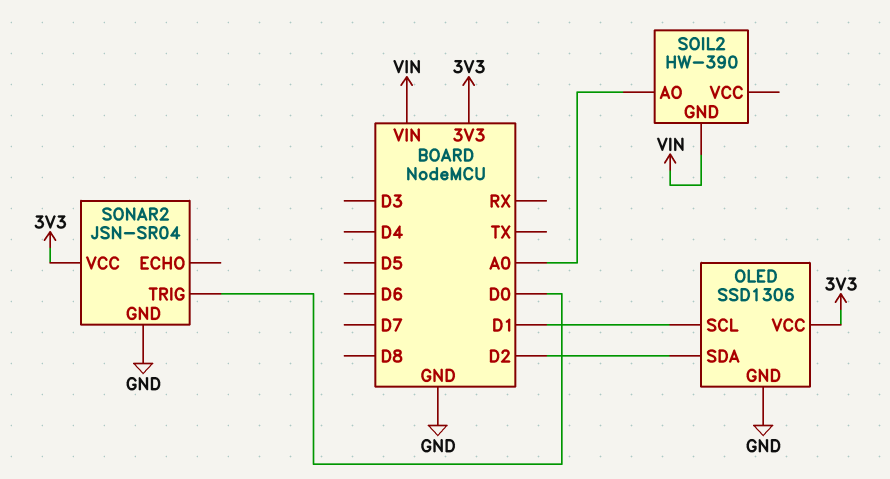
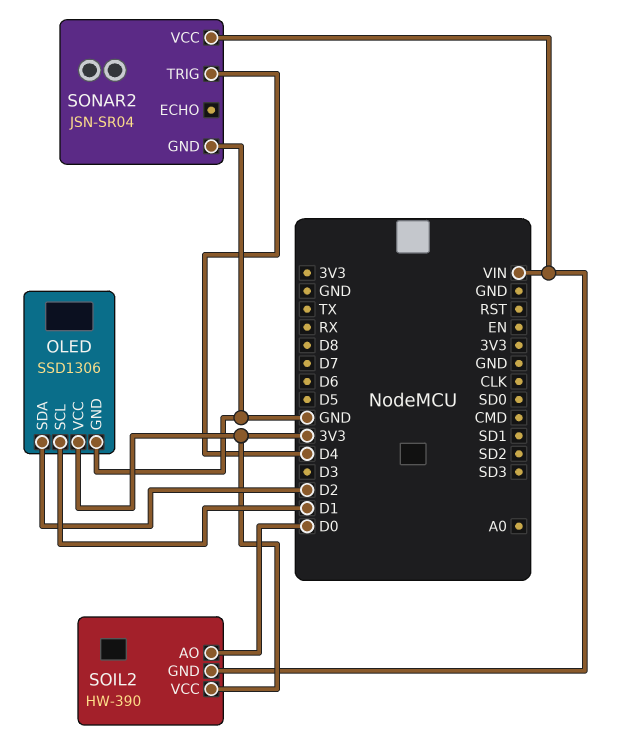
SOIL2 pin AO: A0 -> D0
SOIL2 pin VCC: none -> 3V3
SONAR2 pin TRIG: D0 -> D4
SONAR2 pin VCC: 3V3 -> VIN

